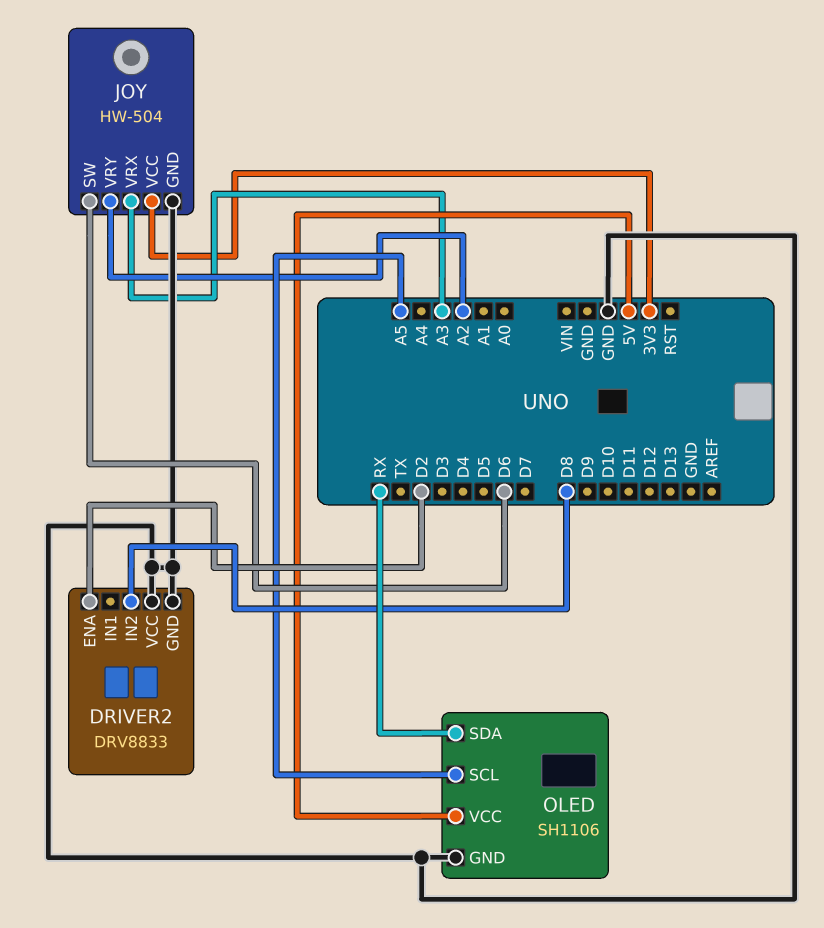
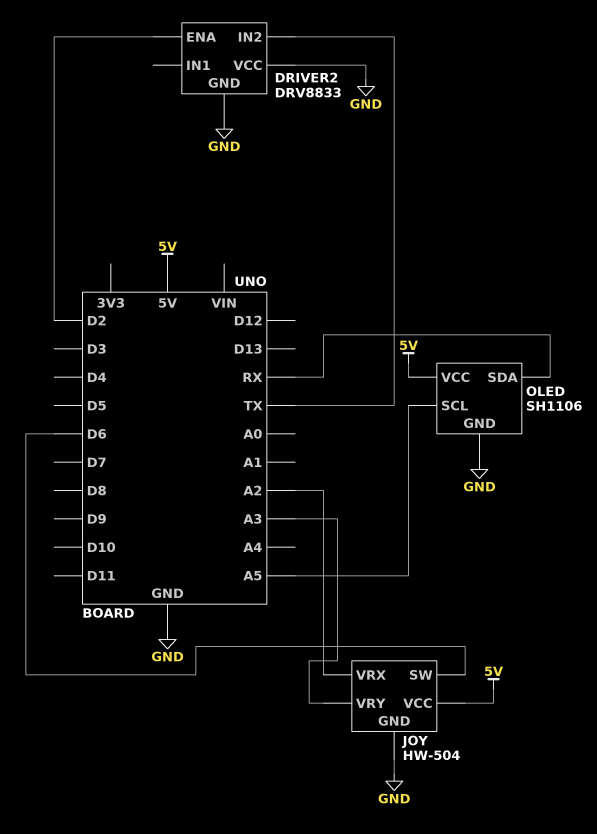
DRIVER2 pin IN2: D8 -> TX
JOY pin VCC: 3V3 -> 5V
JOY pin VRX: A3 -> A2
JOY pin VRY: A2 -> A3

